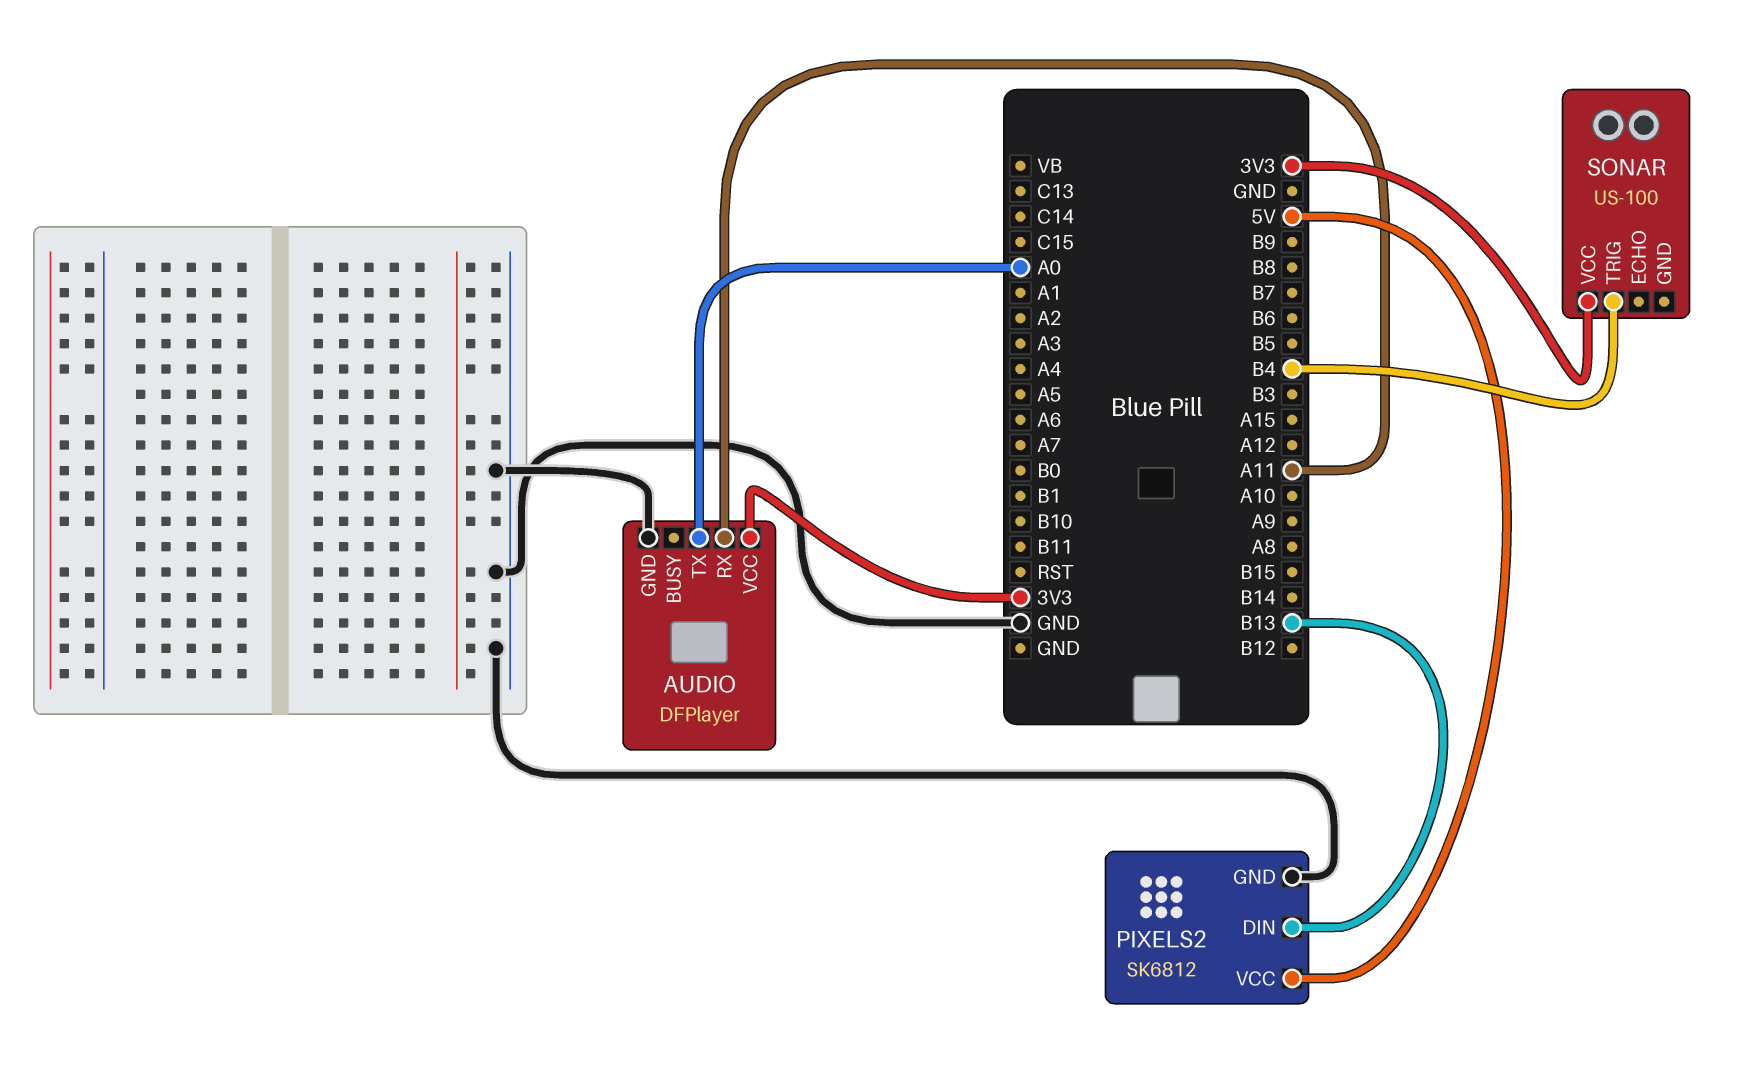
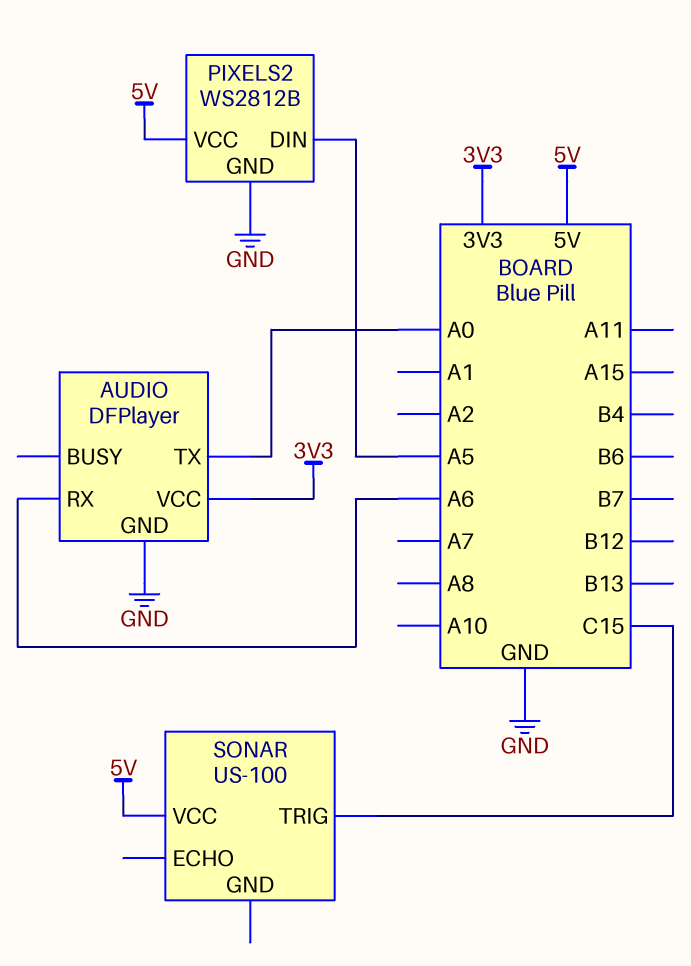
AUDIO pin RX: A11 -> A6
PIXELS2: SK6812 -> WS2812B
PIXELS2 pin DIN: B13 -> A5
SONAR pin TRIG: B4 -> C15
SONAR pin VCC: 3V3 -> 5V

